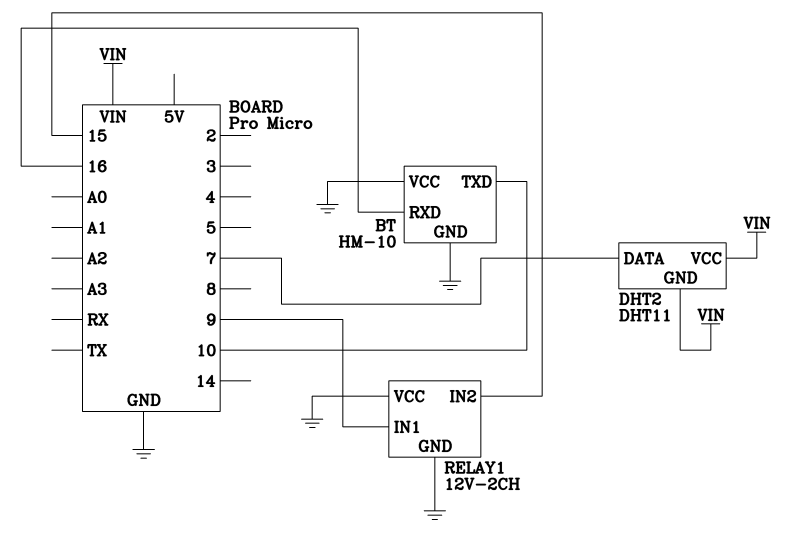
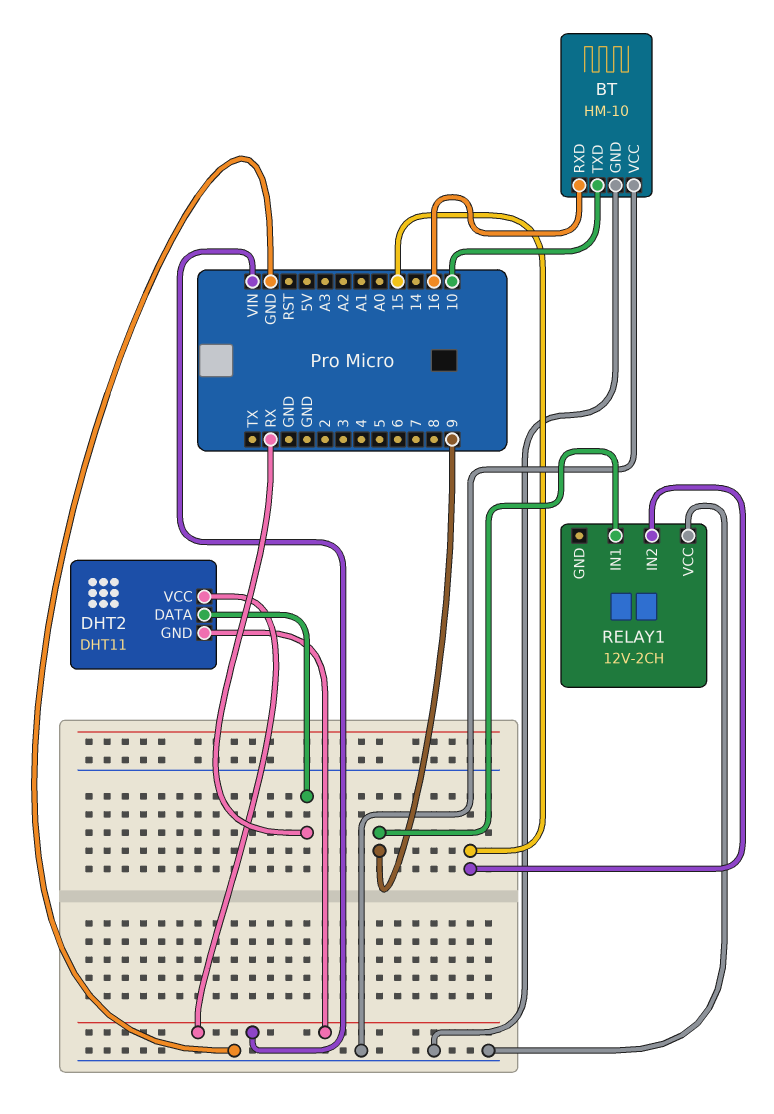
DHT2 pin DATA: 7 -> RX
RELAY1 pin GND: GND -> none

